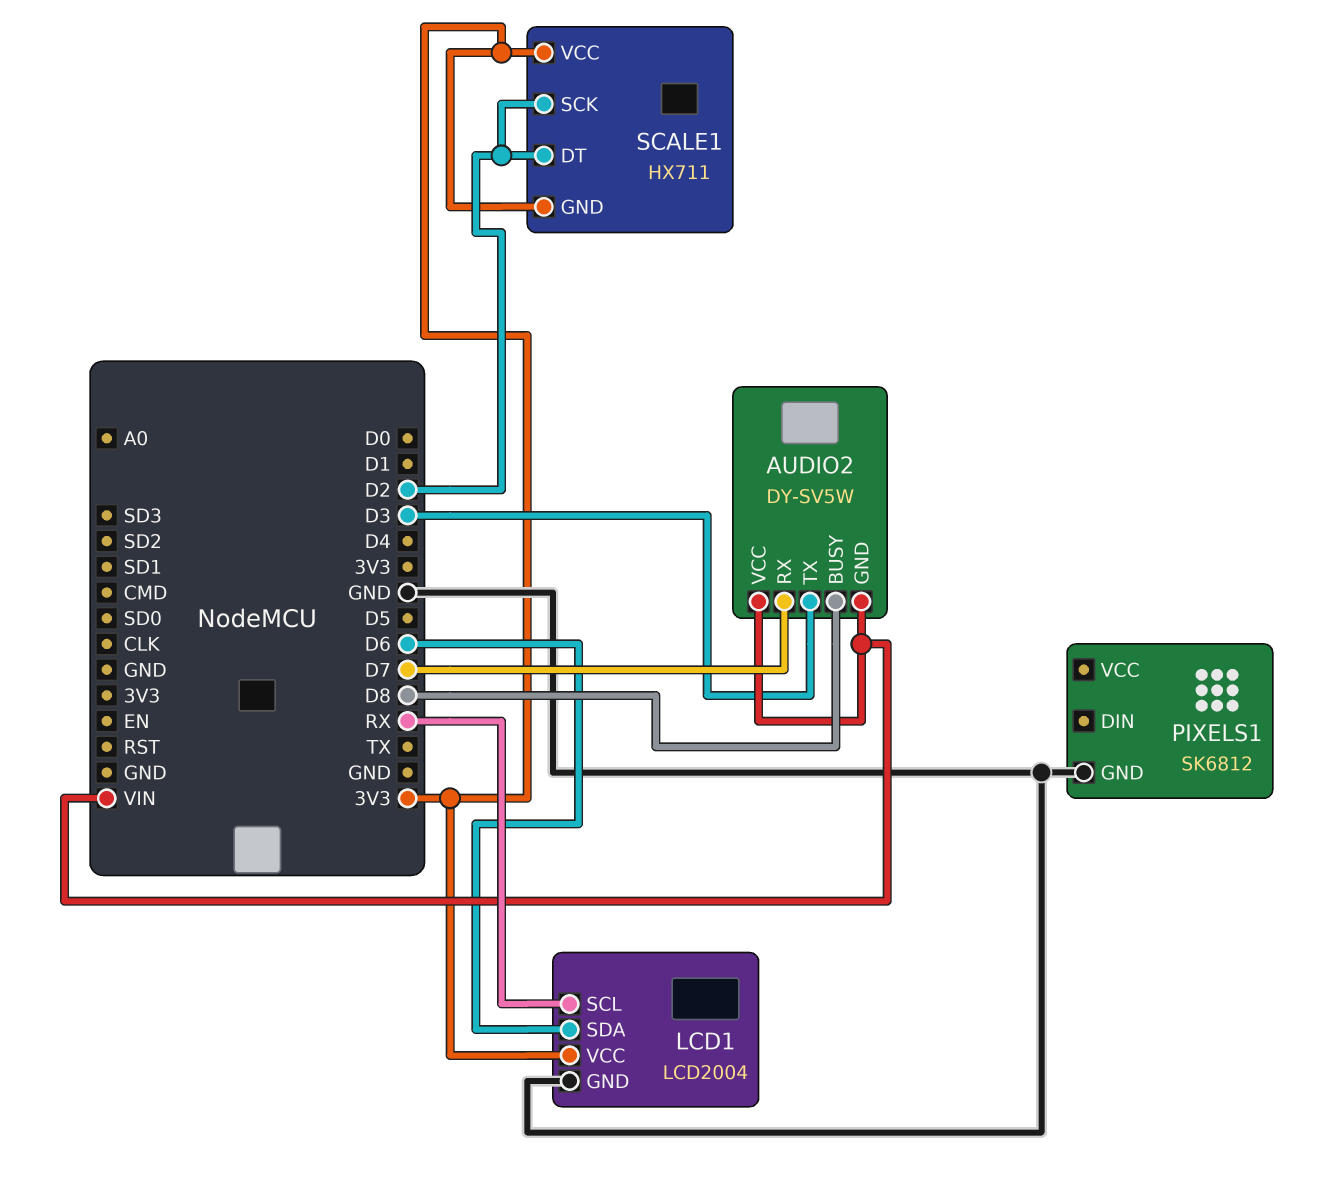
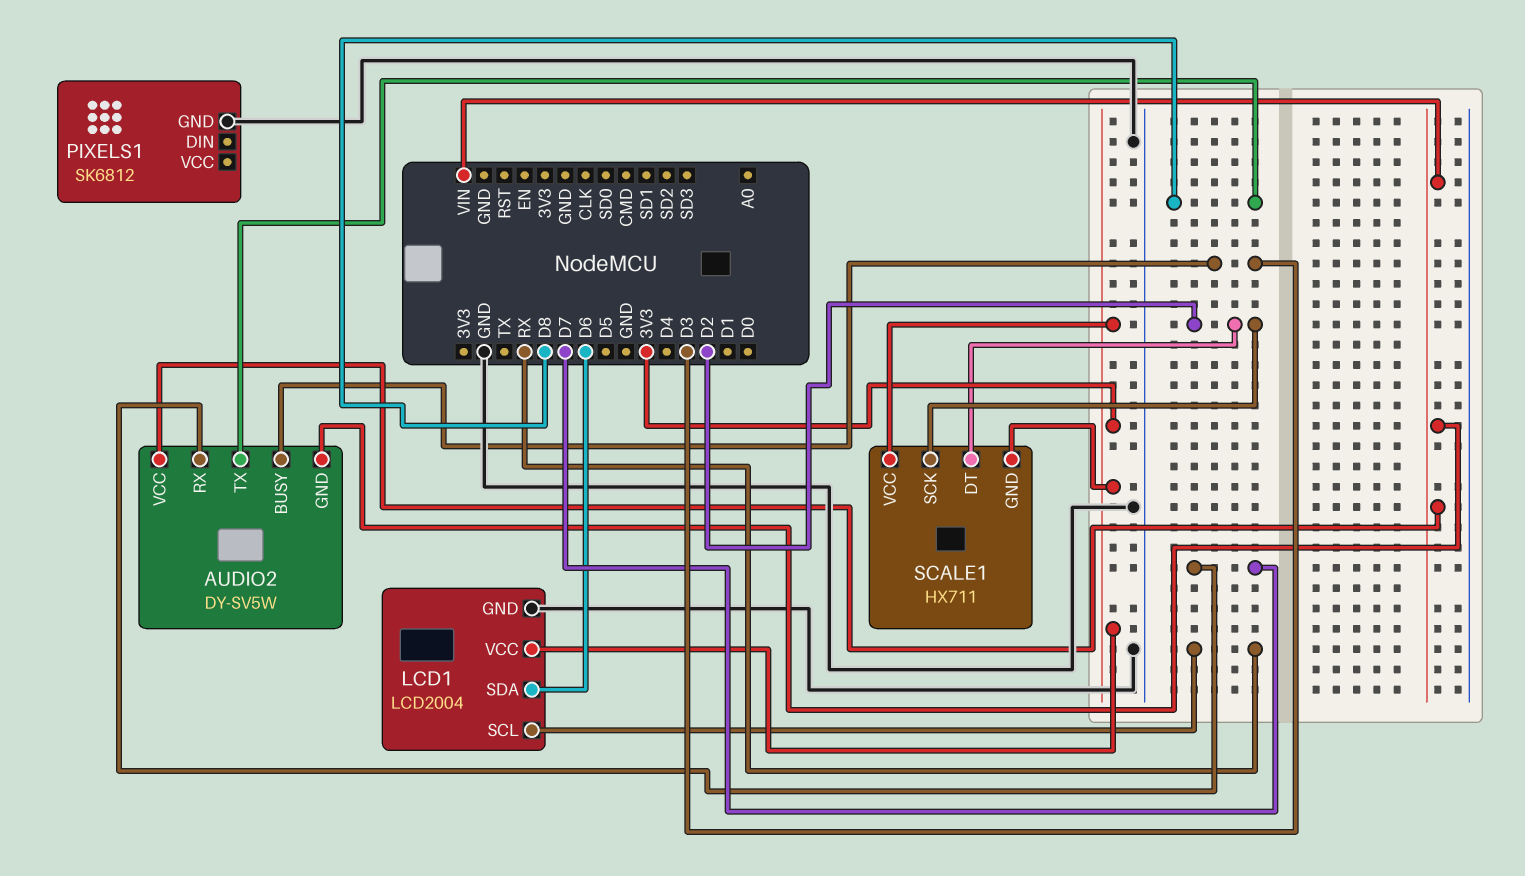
AUDIO2 pin BUSY: D8 -> D3
AUDIO2 pin TX: D3 -> D8

